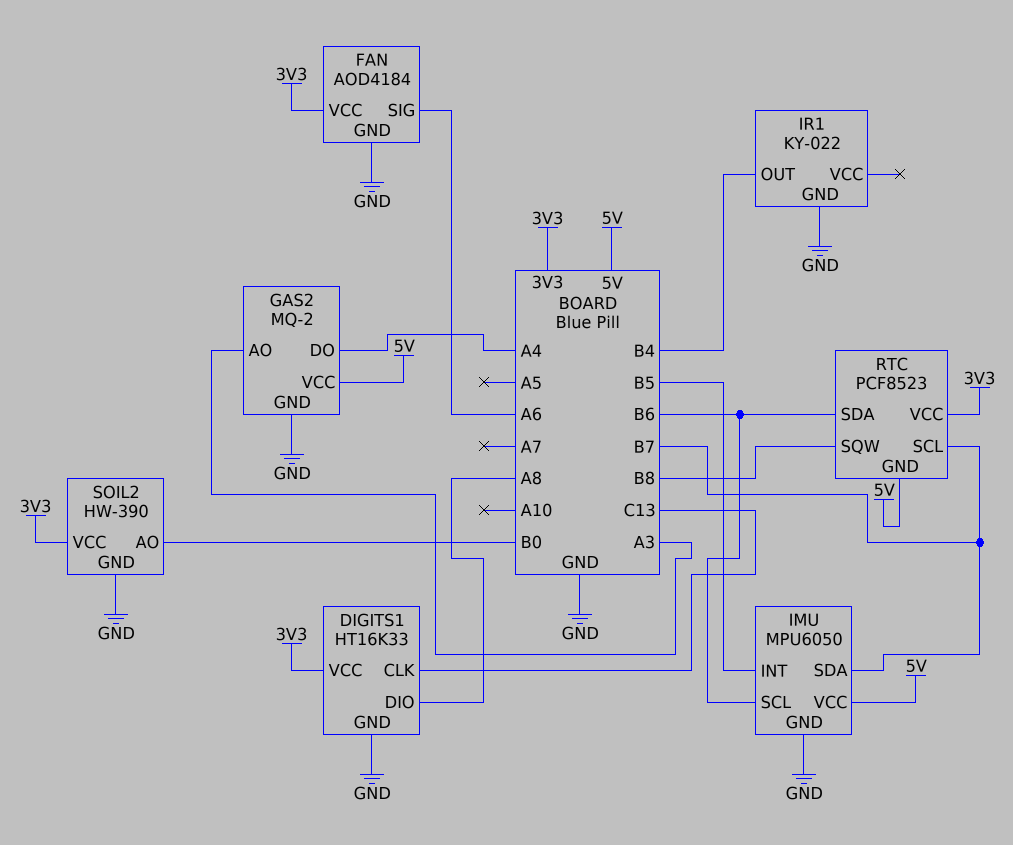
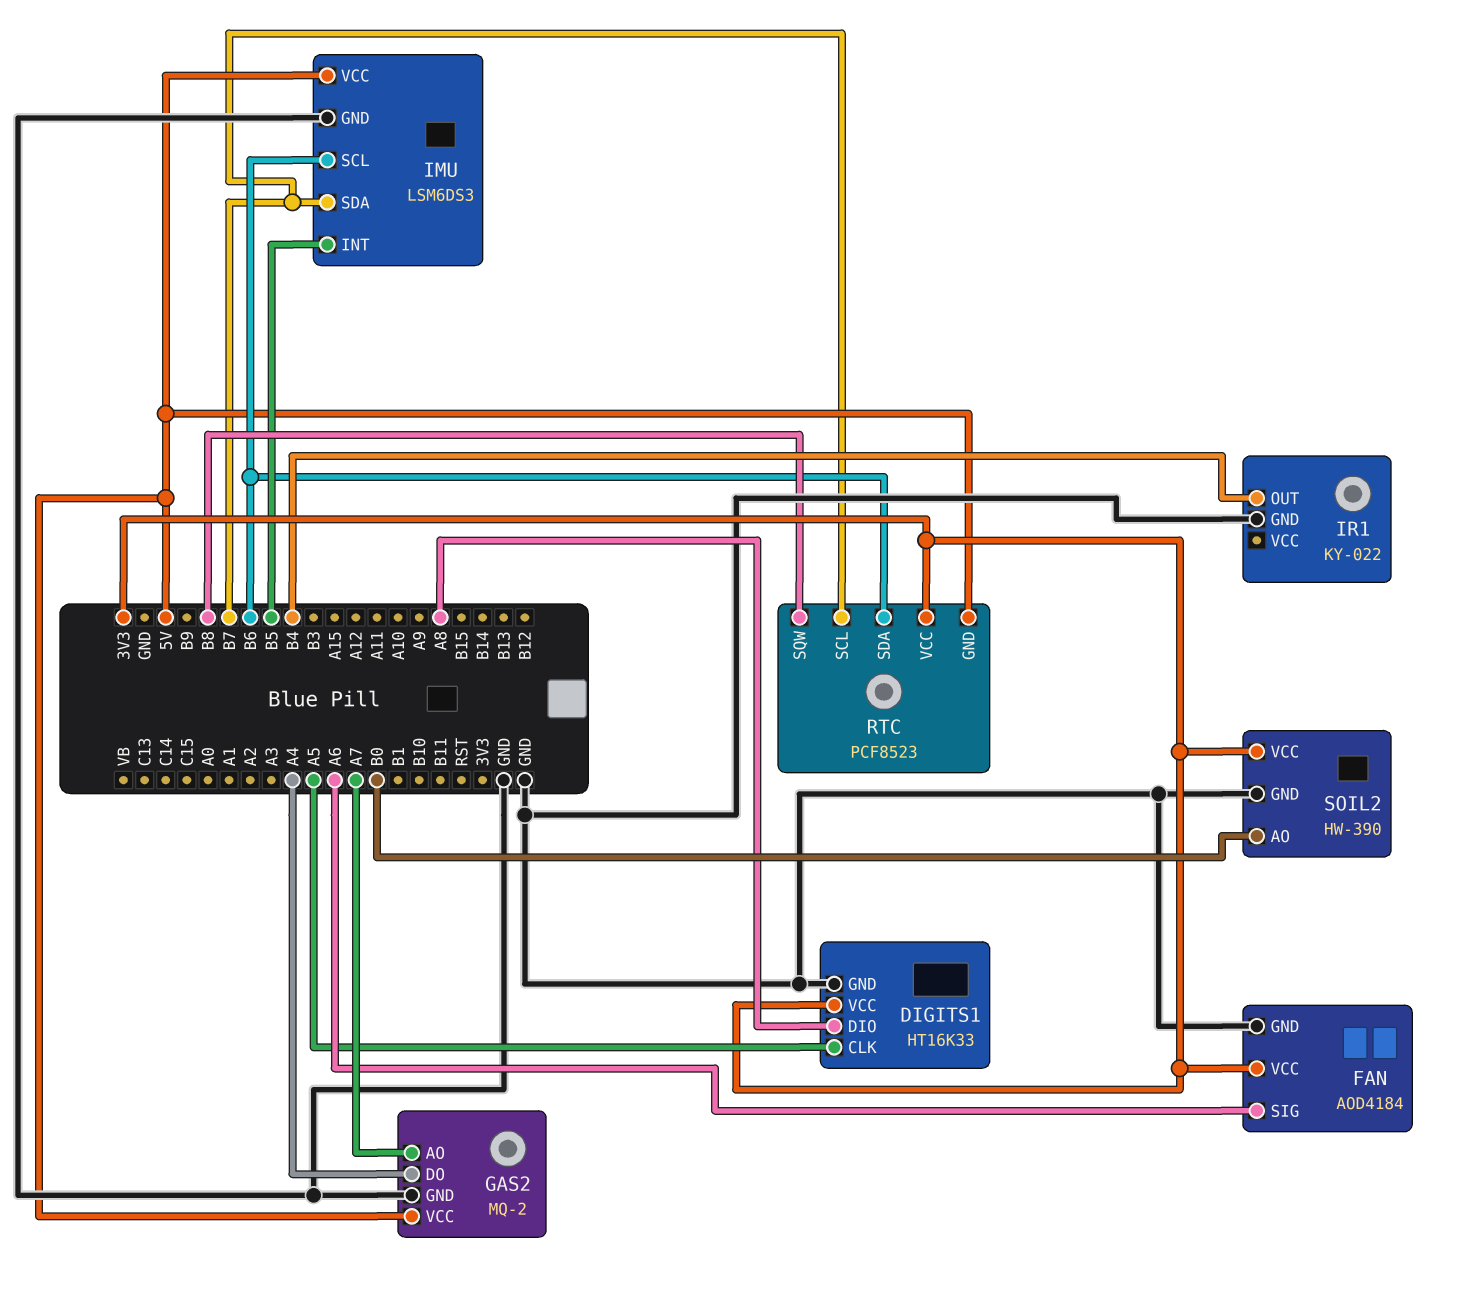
DIGITS1 pin CLK: C13 -> A5
GAS2 pin AO: A3 -> A7
IMU: MPU6050 -> LSM6DS3

